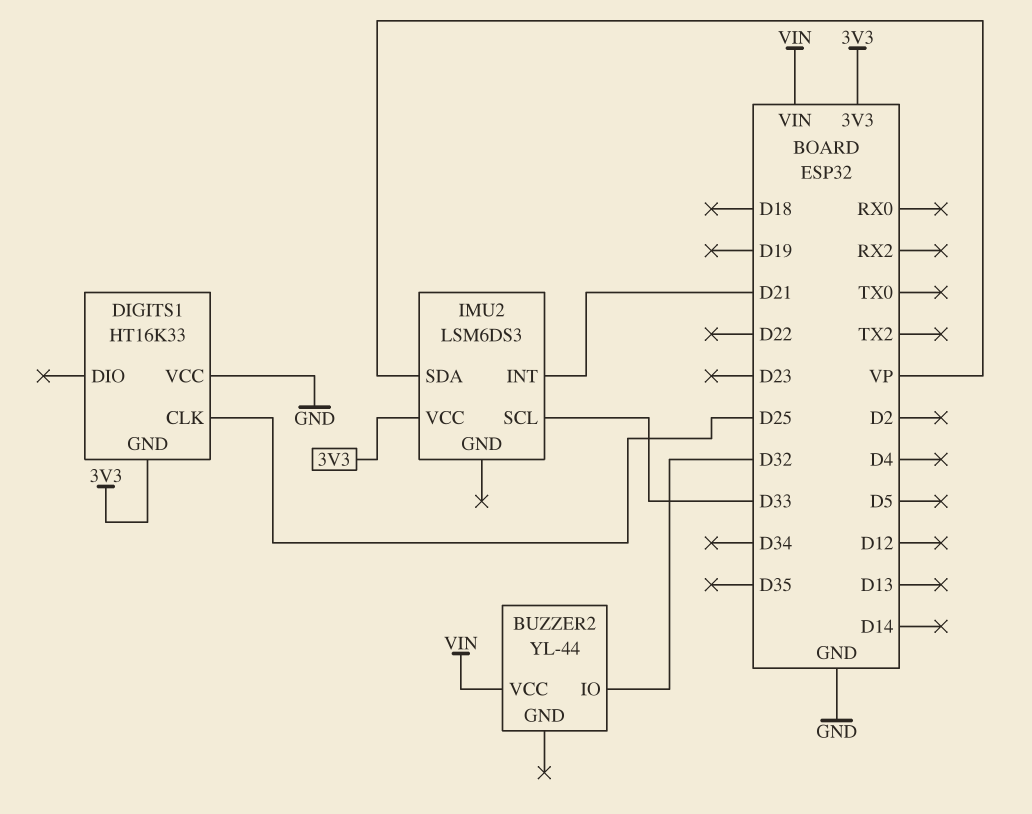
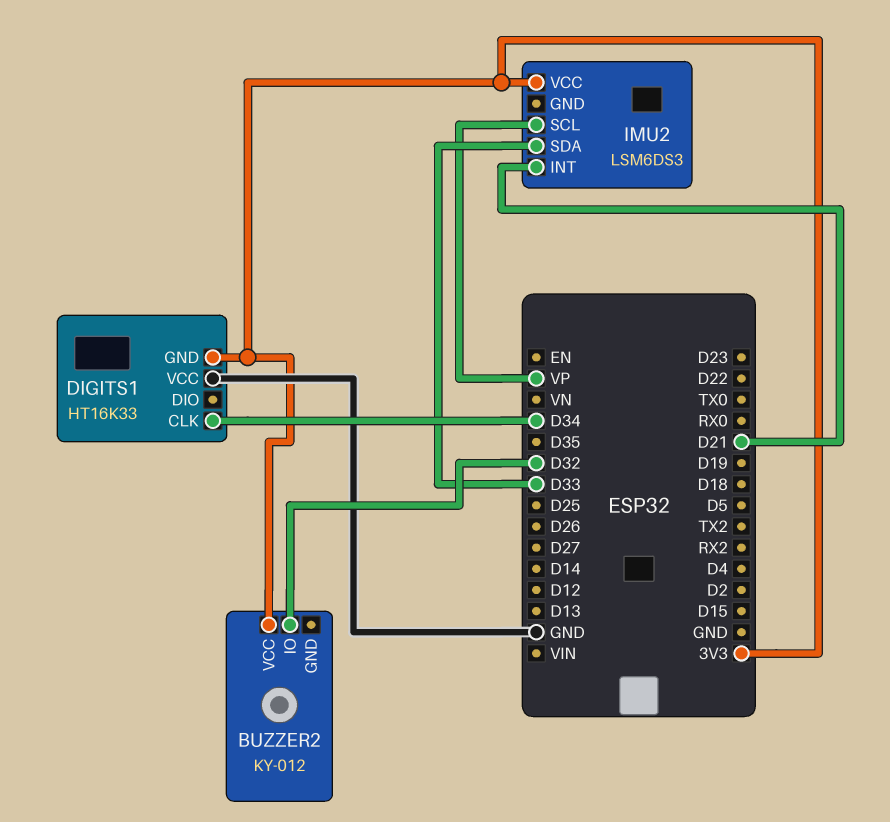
BUZZER2: YL-44 -> KY-012
BUZZER2 pin VCC: VIN -> 3V3
DIGITS1 pin CLK: D25 -> D34
IMU2 pin SCL: D33 -> VP
IMU2 pin SDA: VP -> D33

